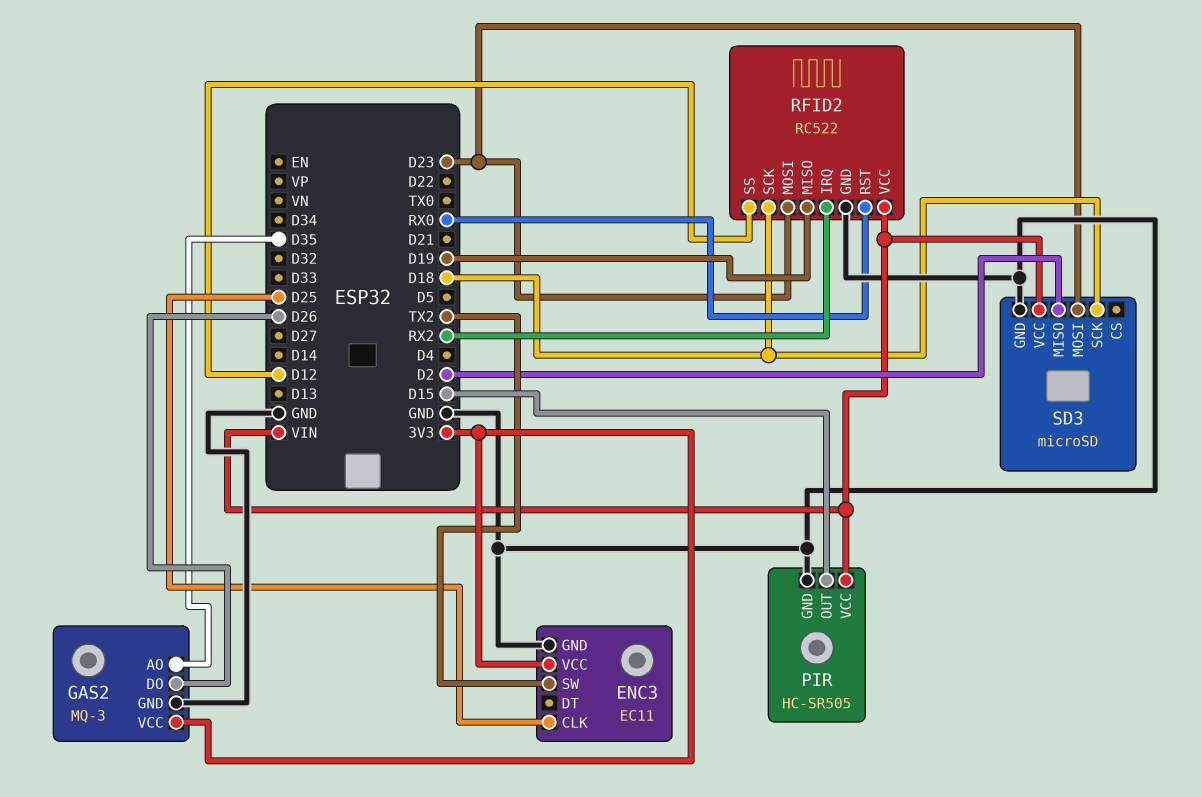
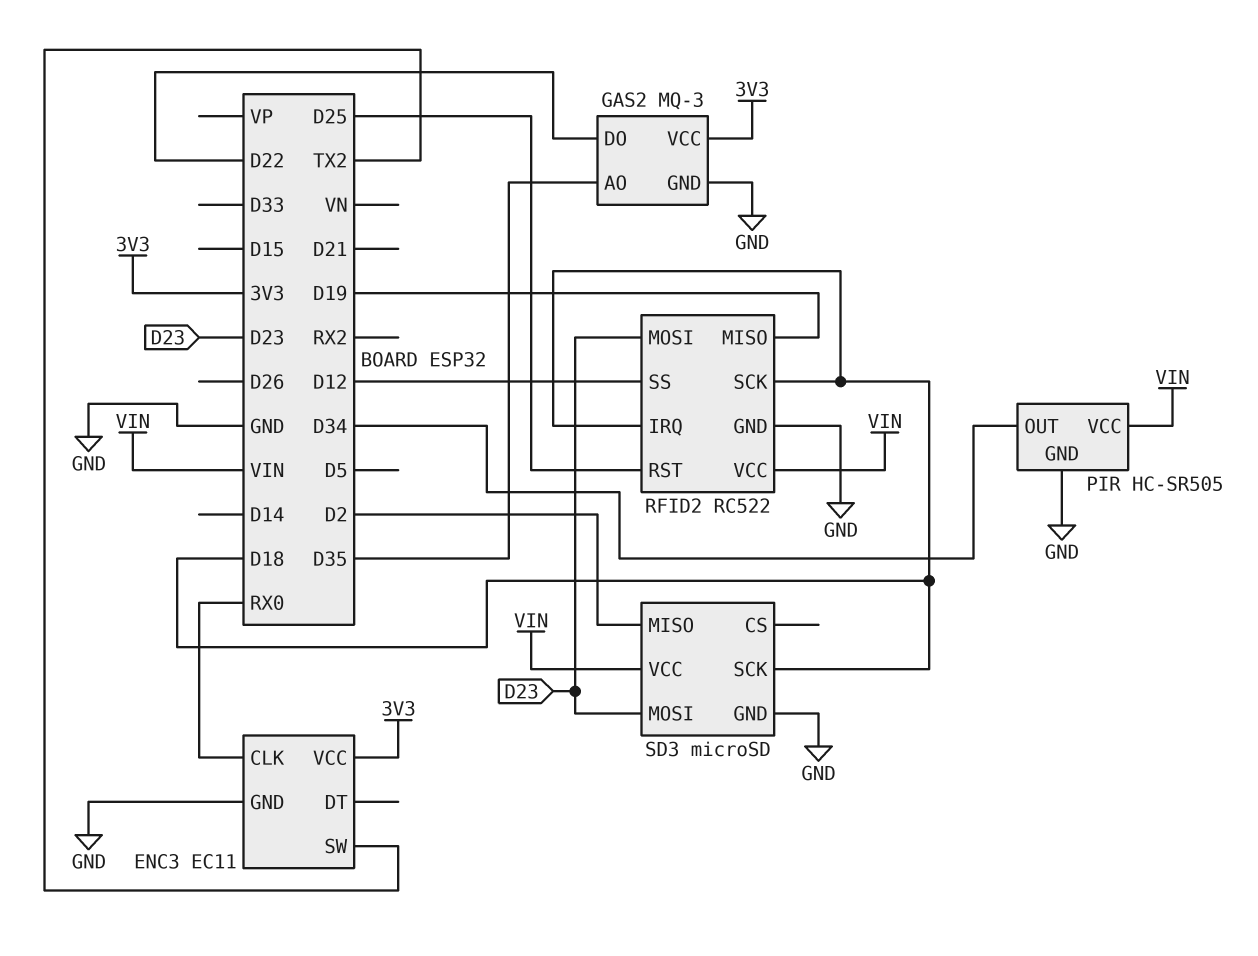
ENC3 pin CLK: D25 -> RX0
GAS2 pin DO: D26 -> D22
PIR pin OUT: D15 -> D34
RFID2 pin IRQ: RX2 -> D18
RFID2 pin RST: RX0 -> D25

